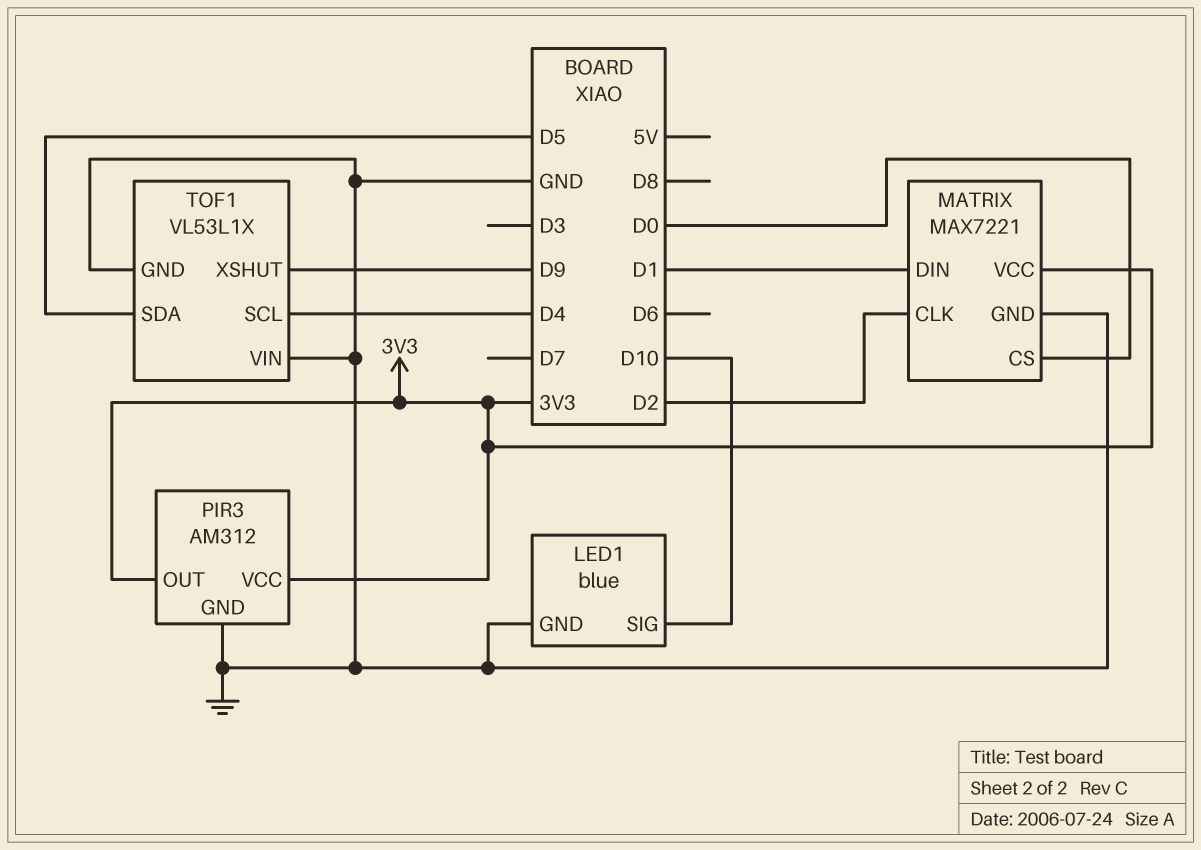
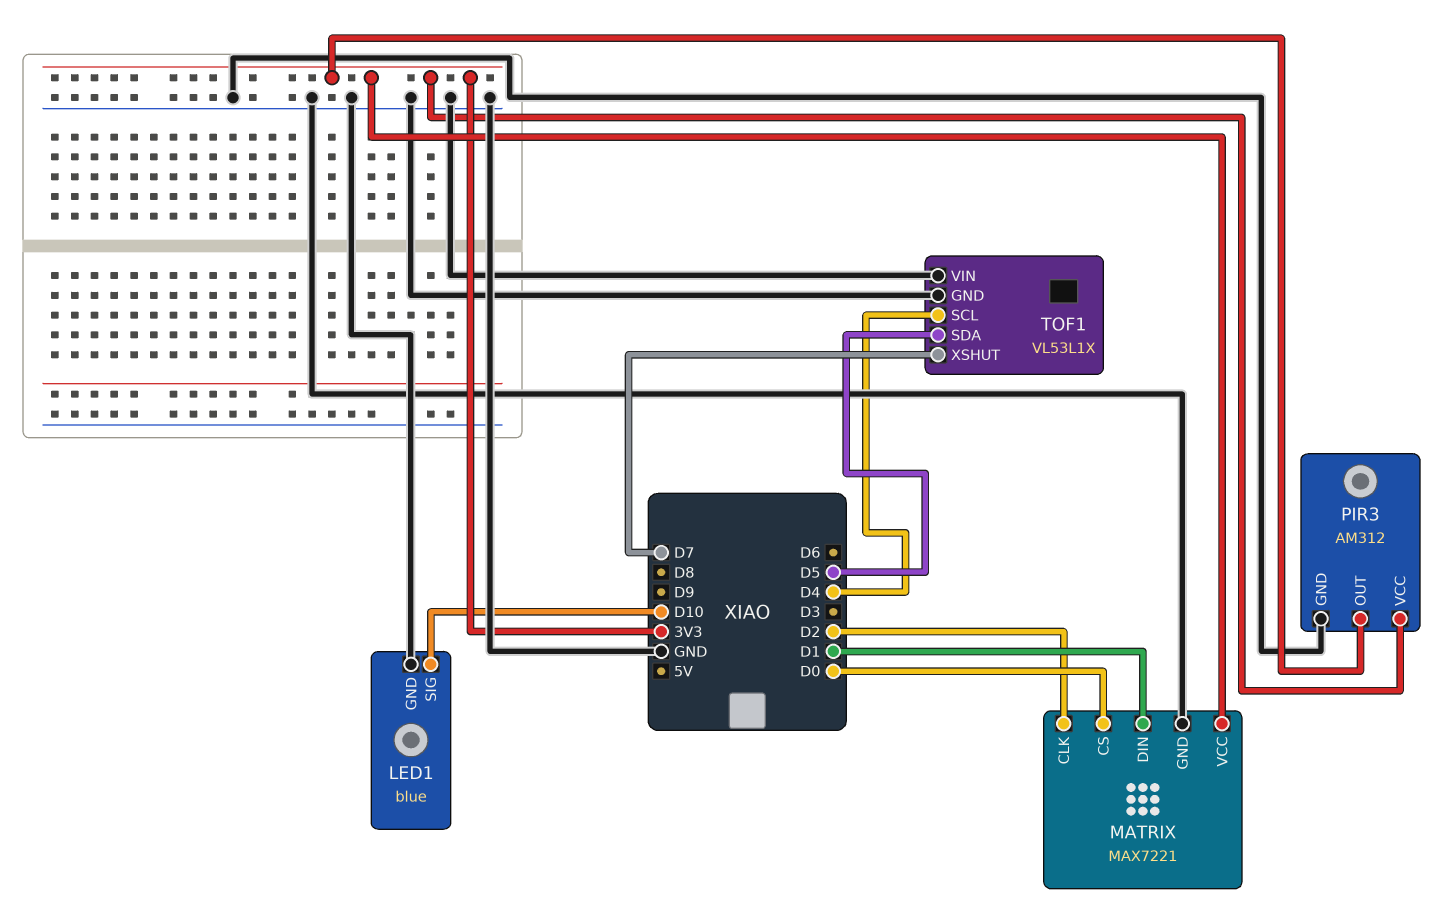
TOF1 pin XSHUT: D9 -> D7

